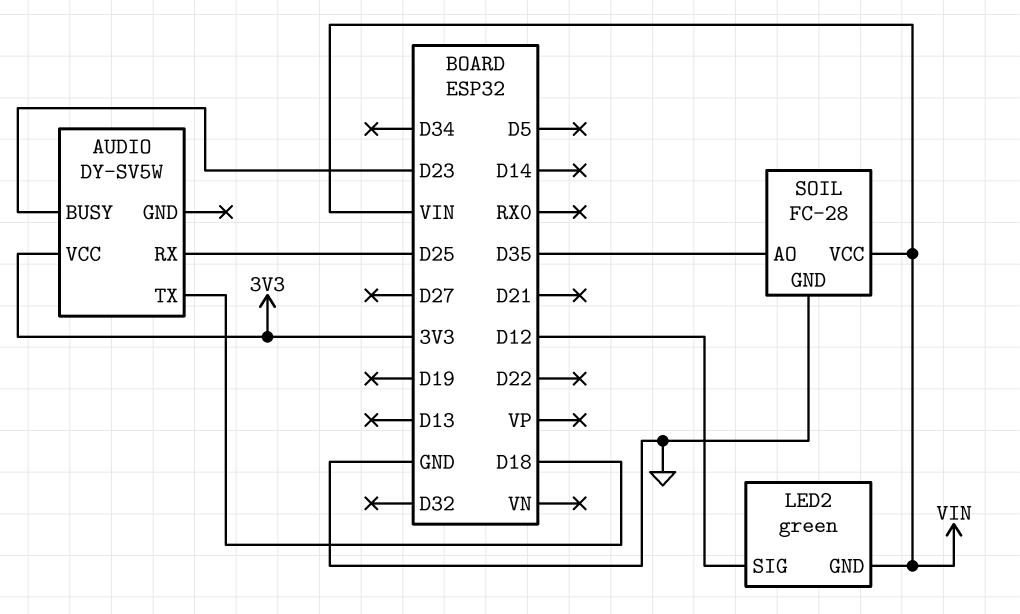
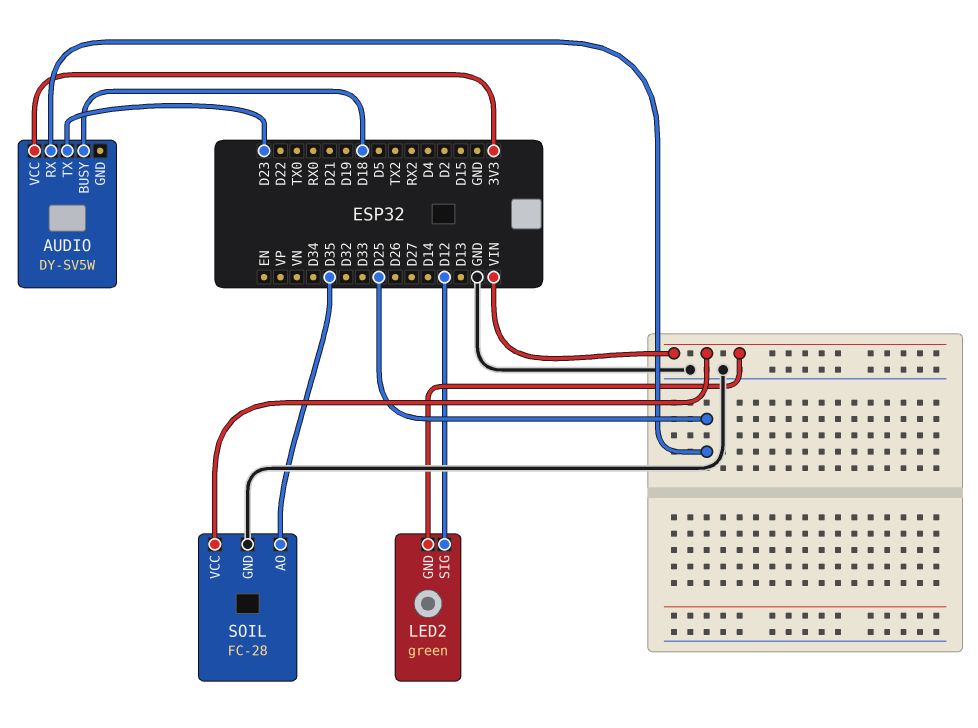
AUDIO pin BUSY: D23 -> D18
AUDIO pin TX: D18 -> D23

